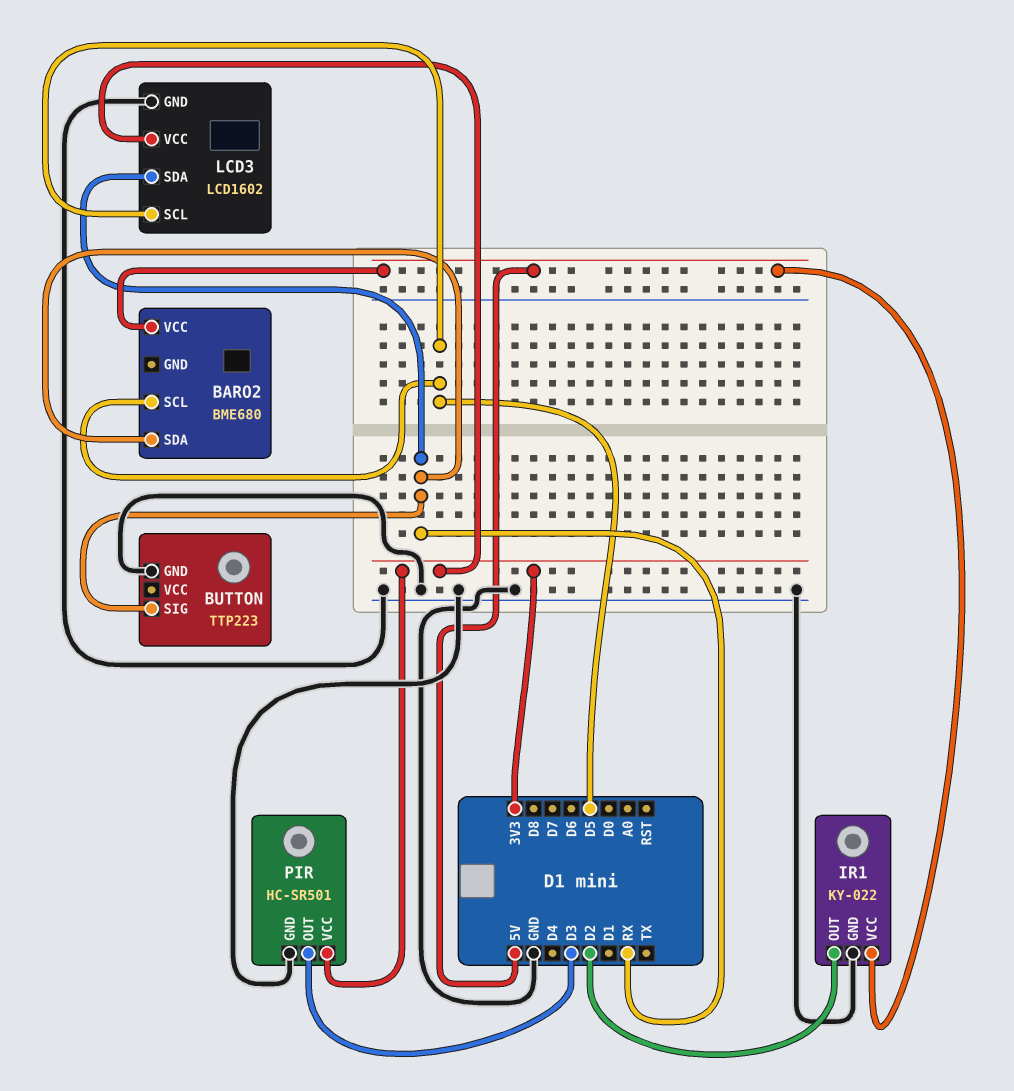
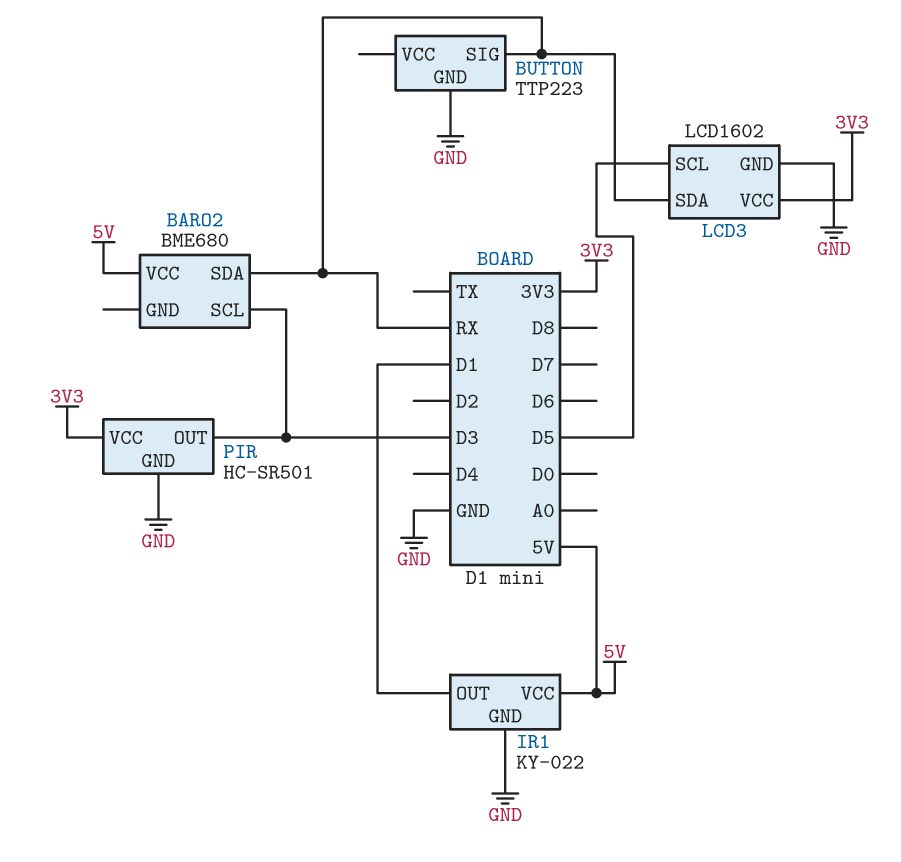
BARO2 pin SCL: D5 -> D3
IR1 pin OUT: D2 -> D1

